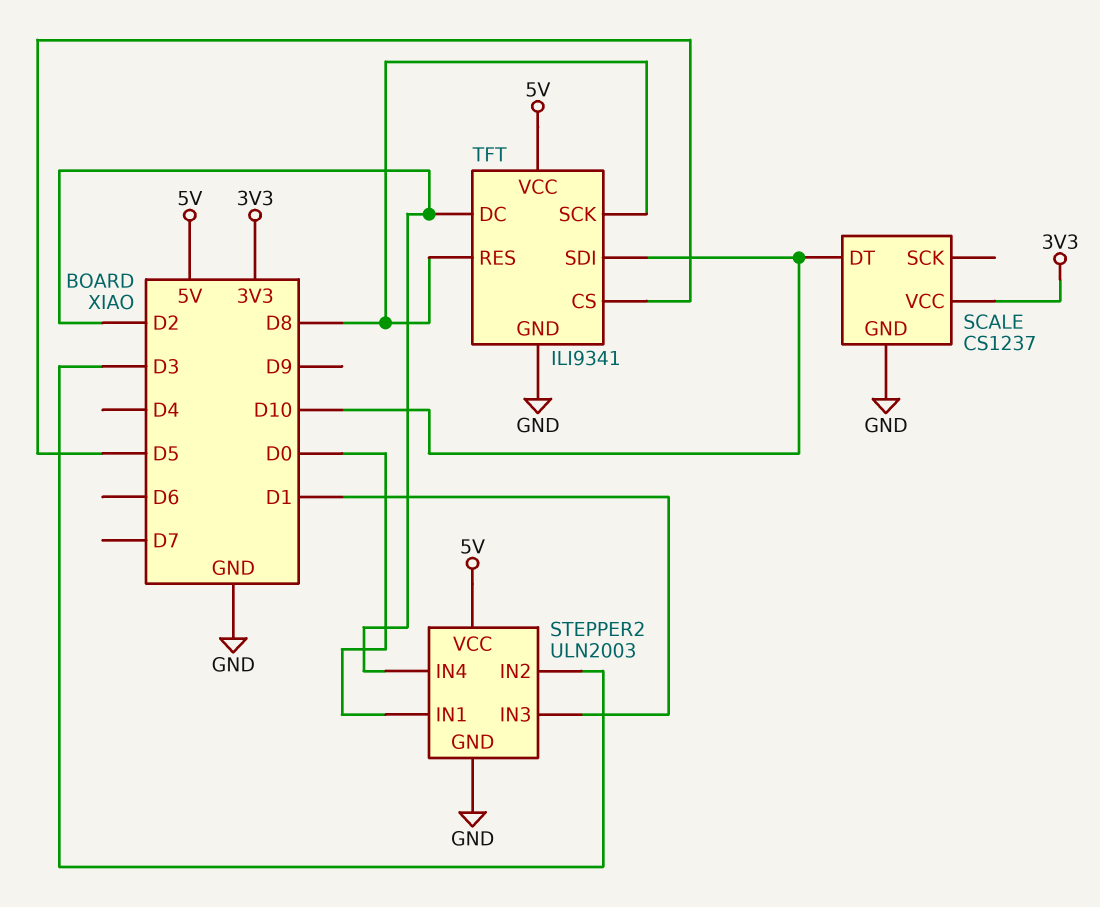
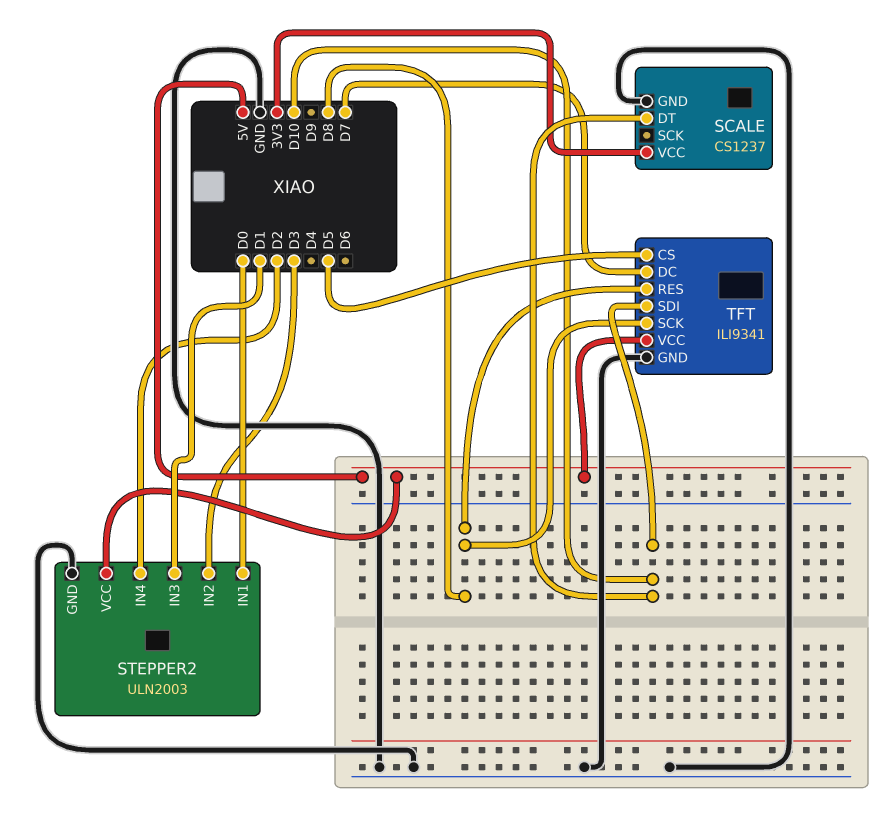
TFT pin DC: D2 -> D7

